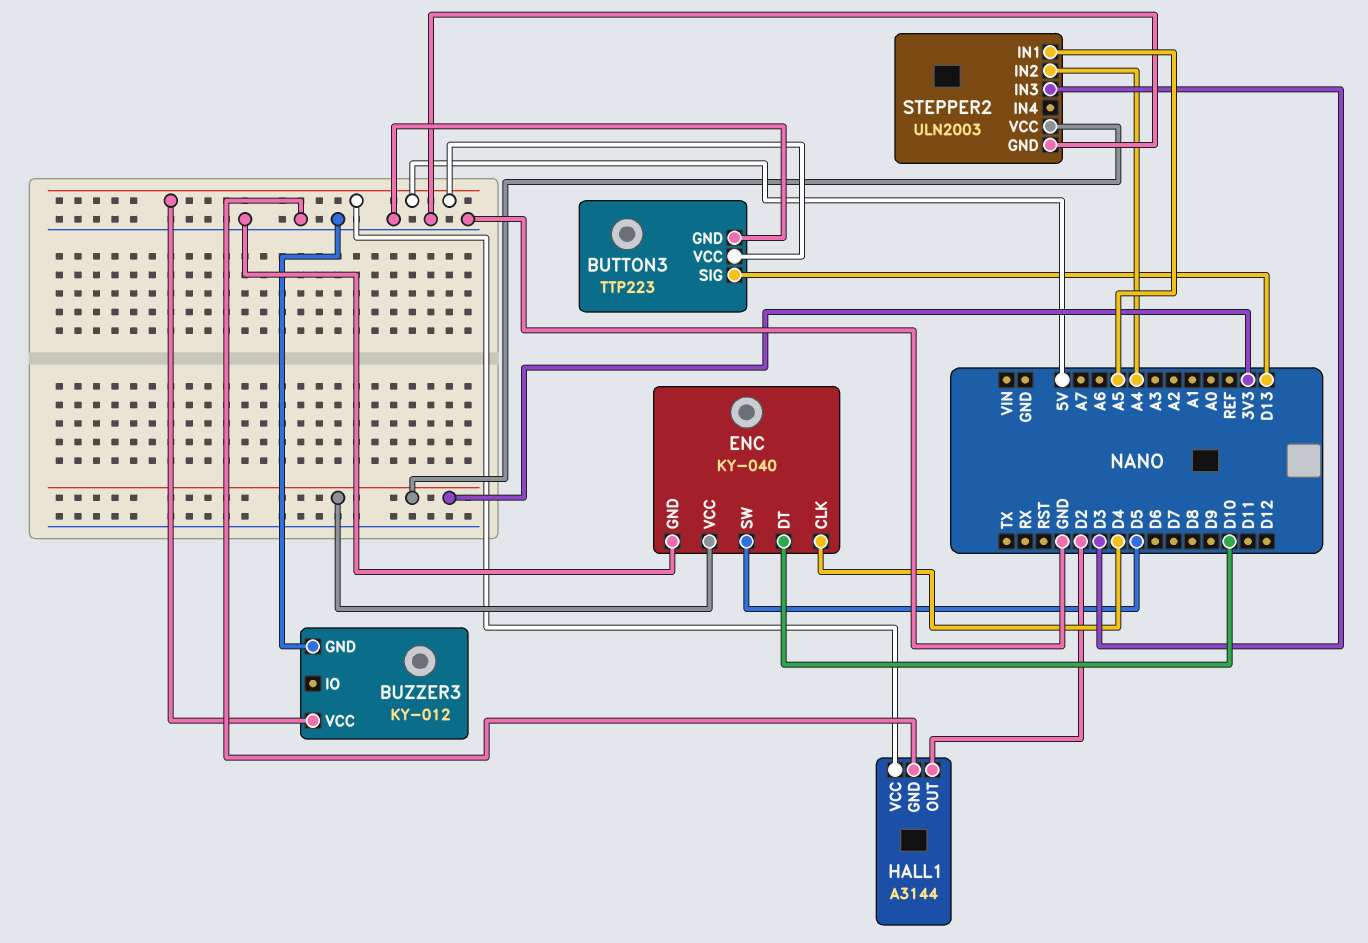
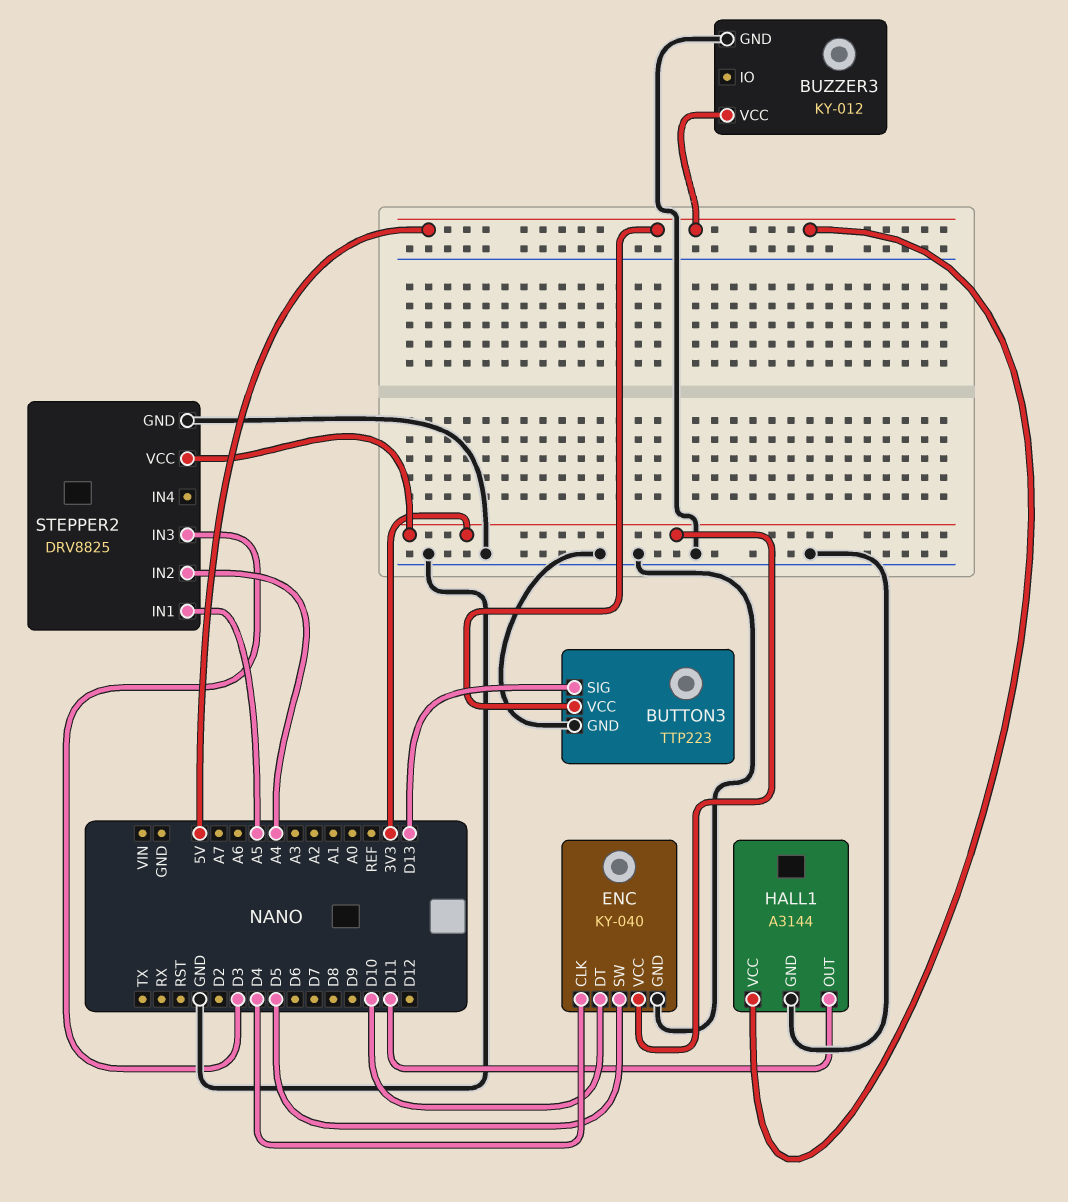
HALL1 pin OUT: D2 -> D11
STEPPER2: ULN2003 -> DRV8825

